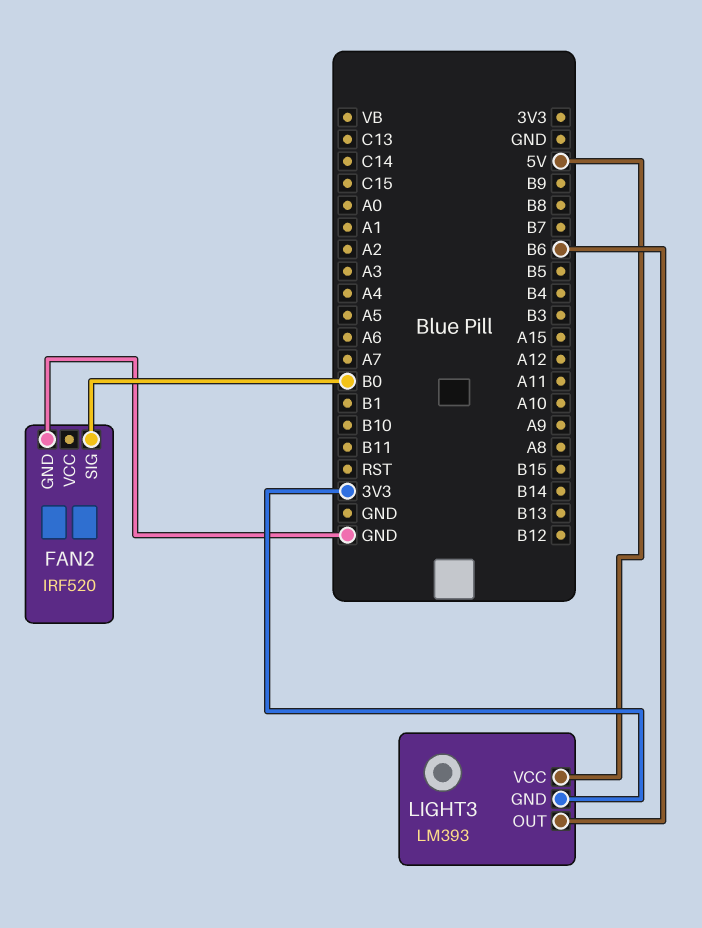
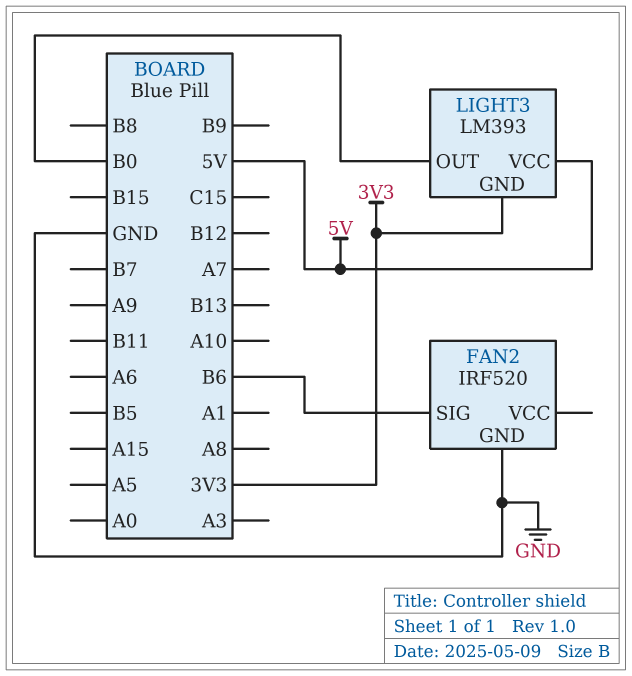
FAN2 pin SIG: B0 -> B6
LIGHT3 pin OUT: B6 -> B0

